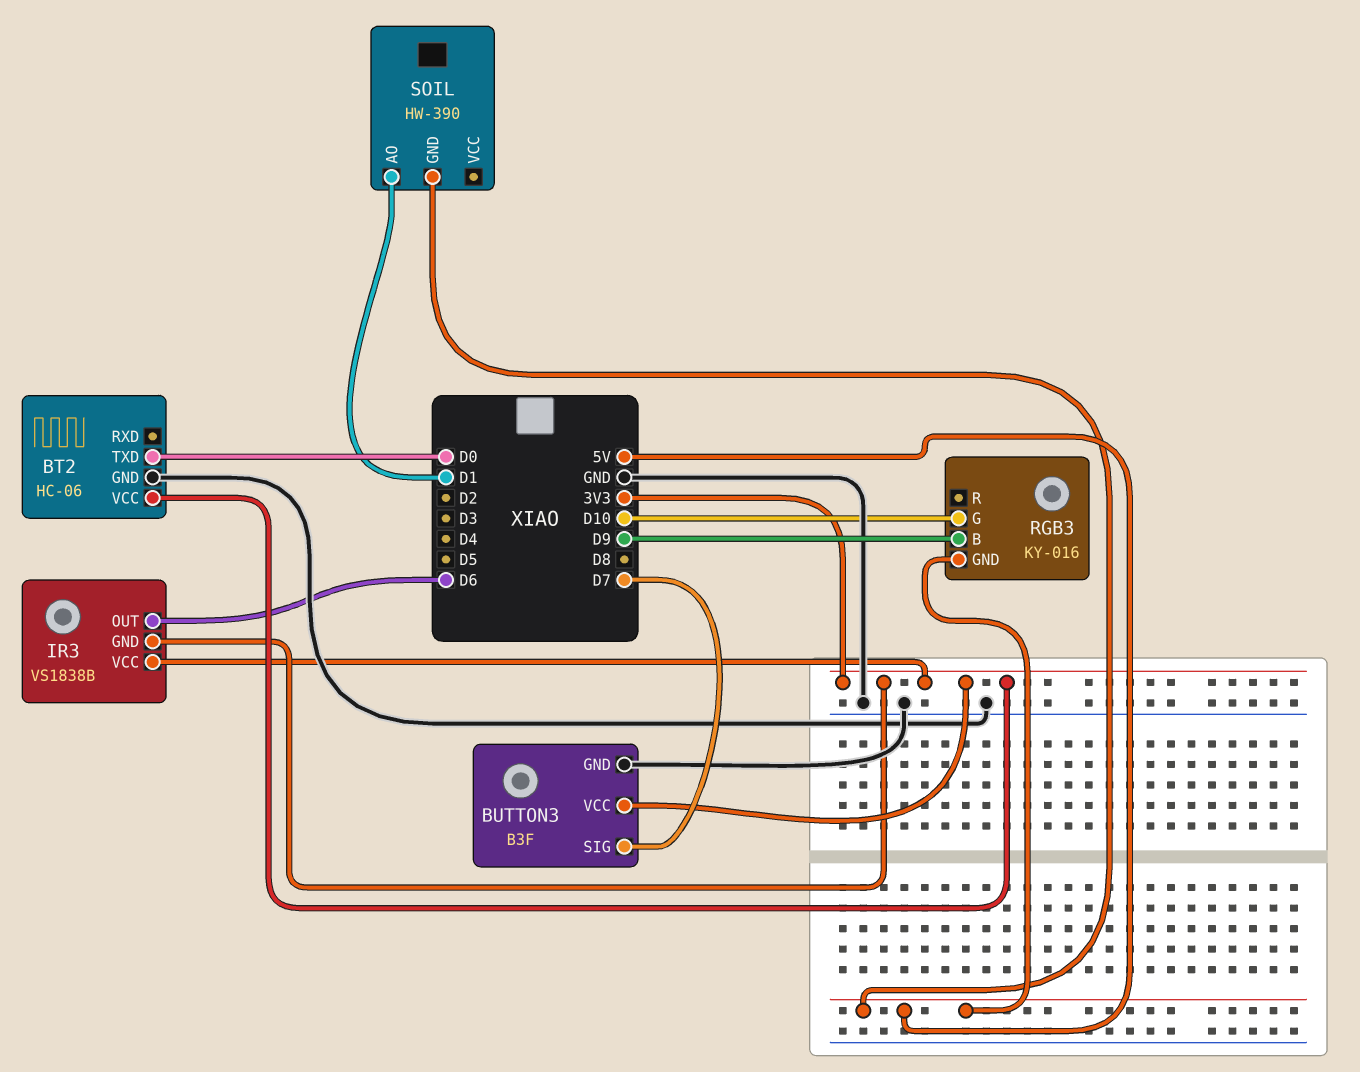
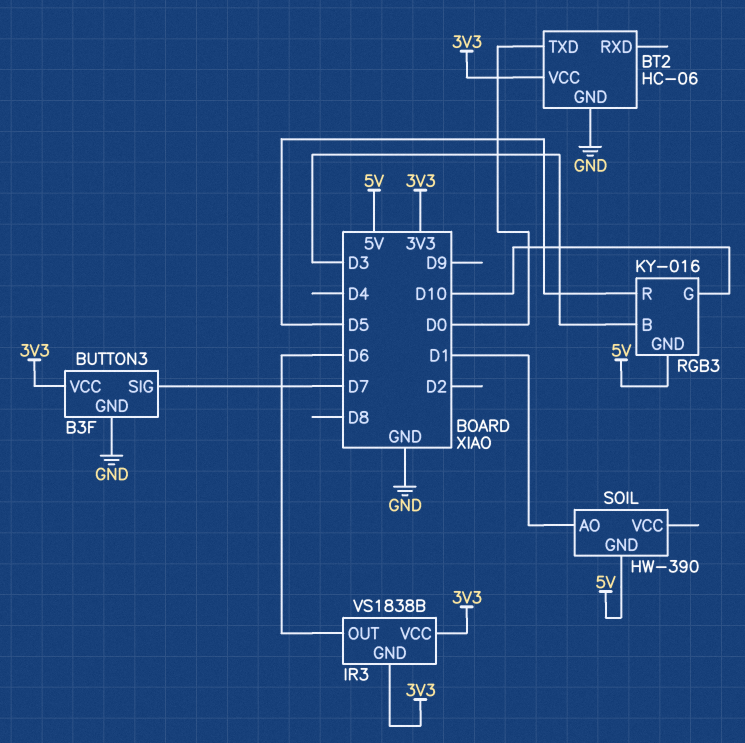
RGB3 pin B: D9 -> D3
RGB3 pin R: none -> D5

